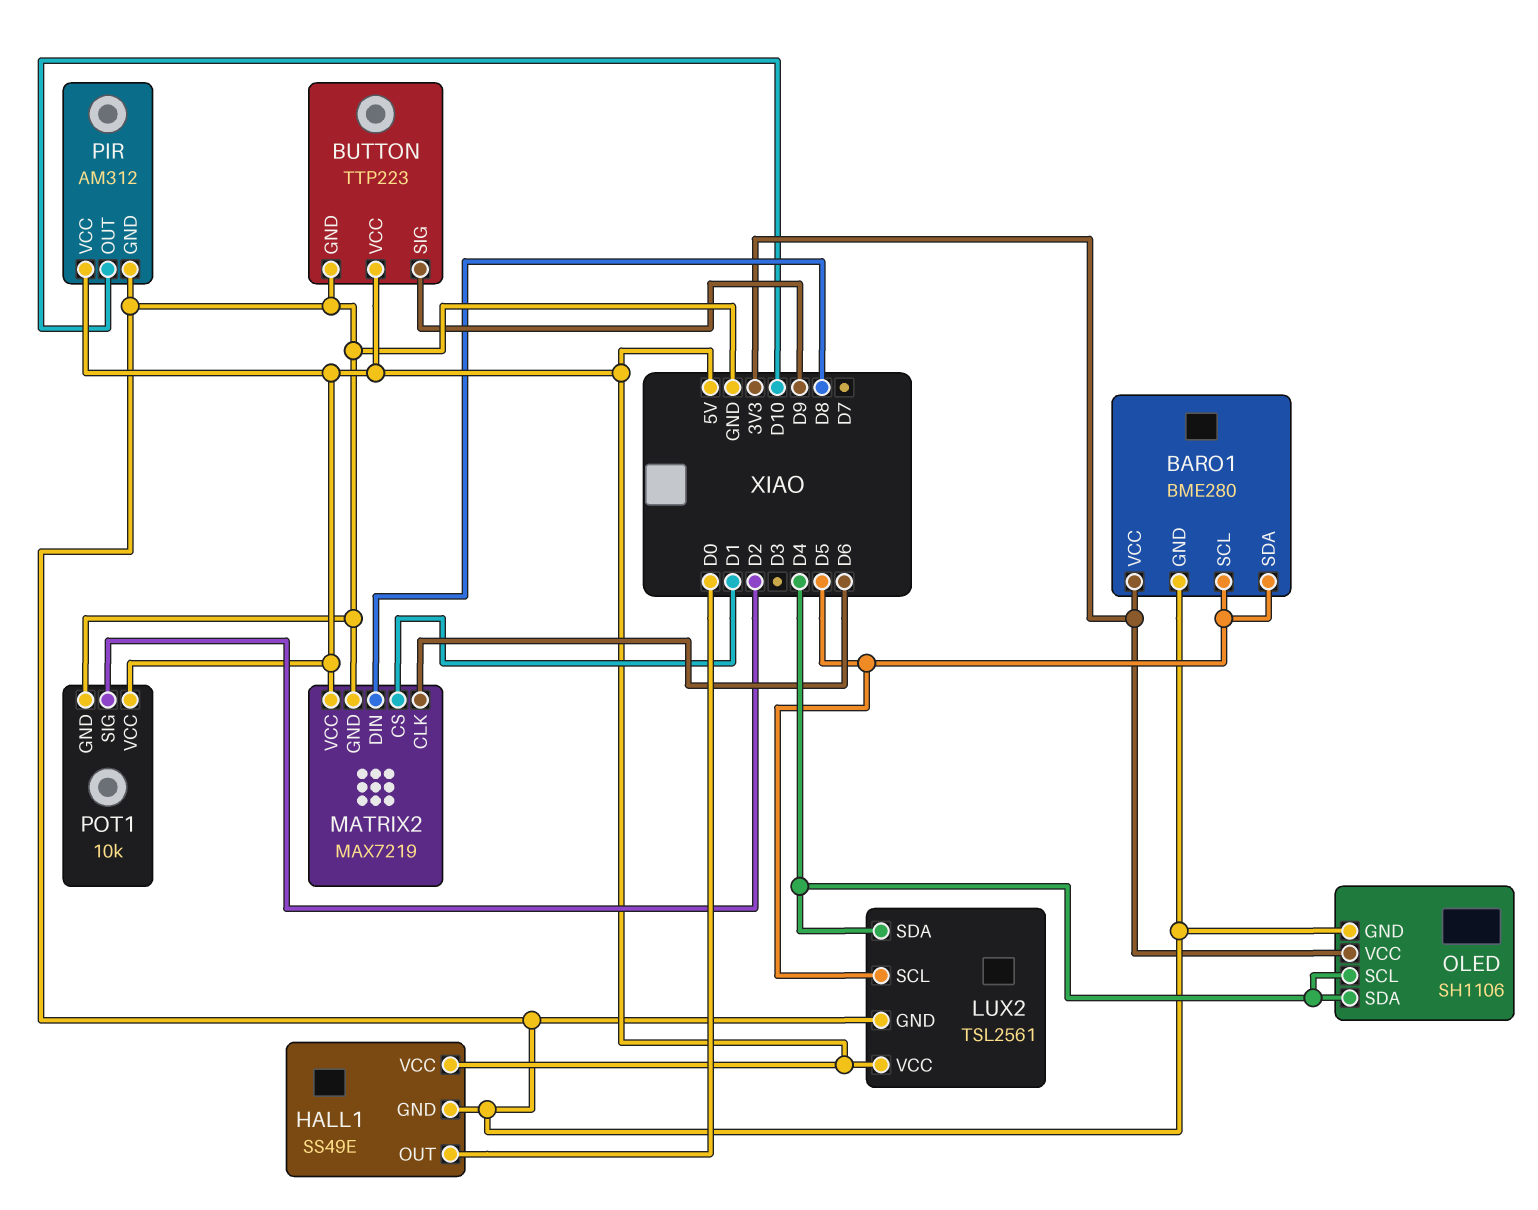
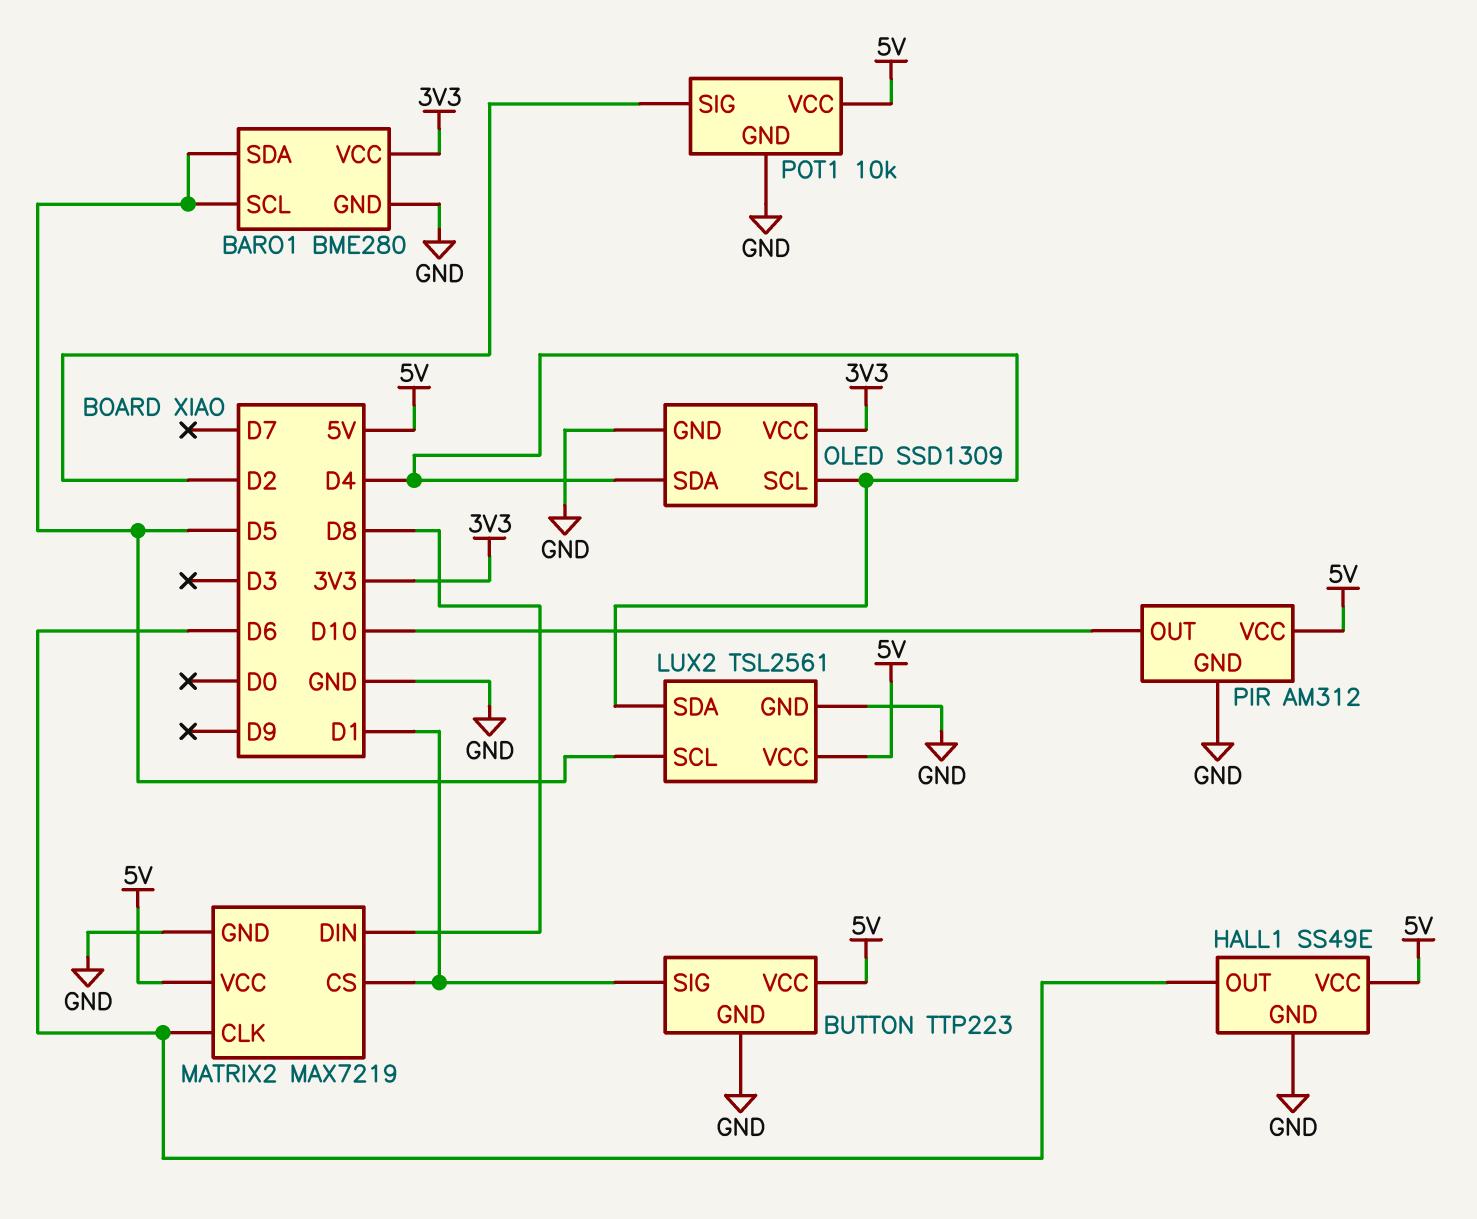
BUTTON pin SIG: D9 -> D1
HALL1 pin OUT: D0 -> D6
OLED: SH1106 -> SSD1309

